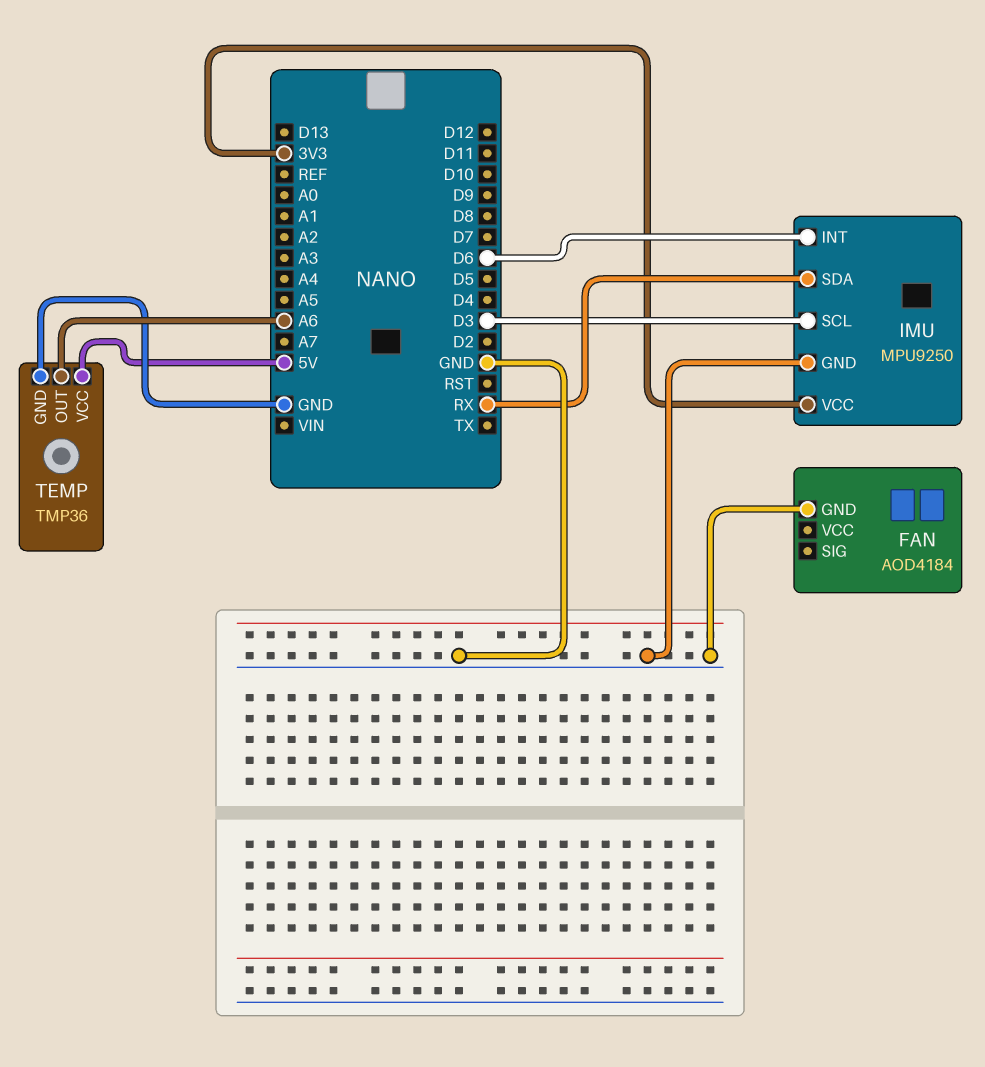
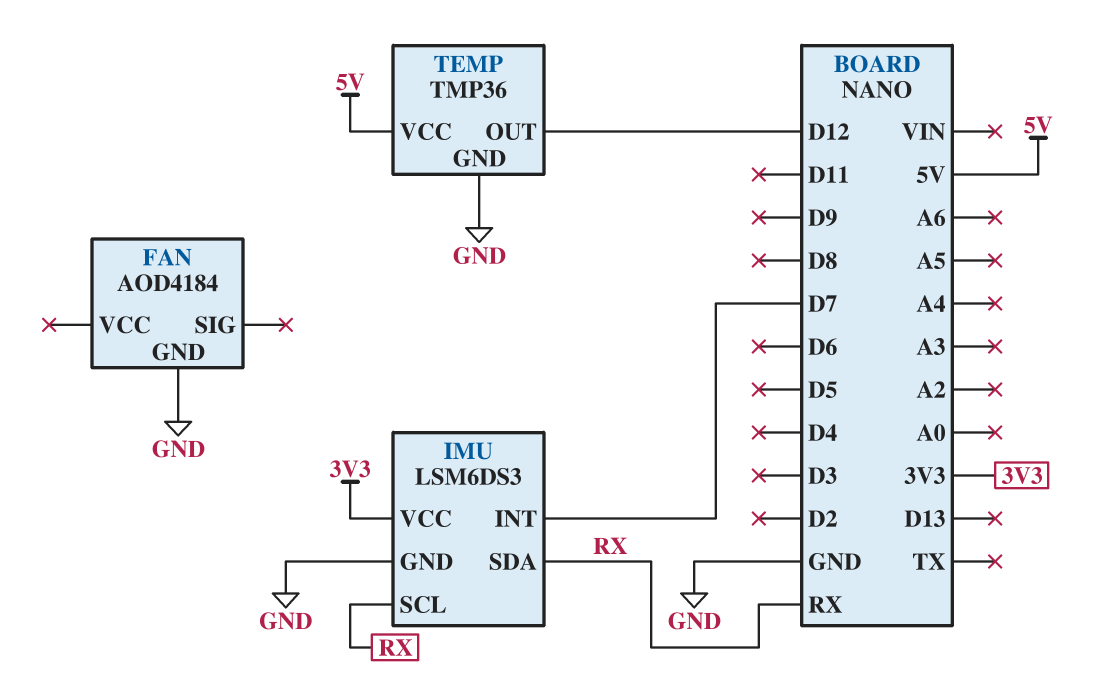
IMU: MPU9250 -> LSM6DS3
IMU pin INT: D6 -> D7
IMU pin SCL: D3 -> RX
TEMP pin OUT: A6 -> D12

